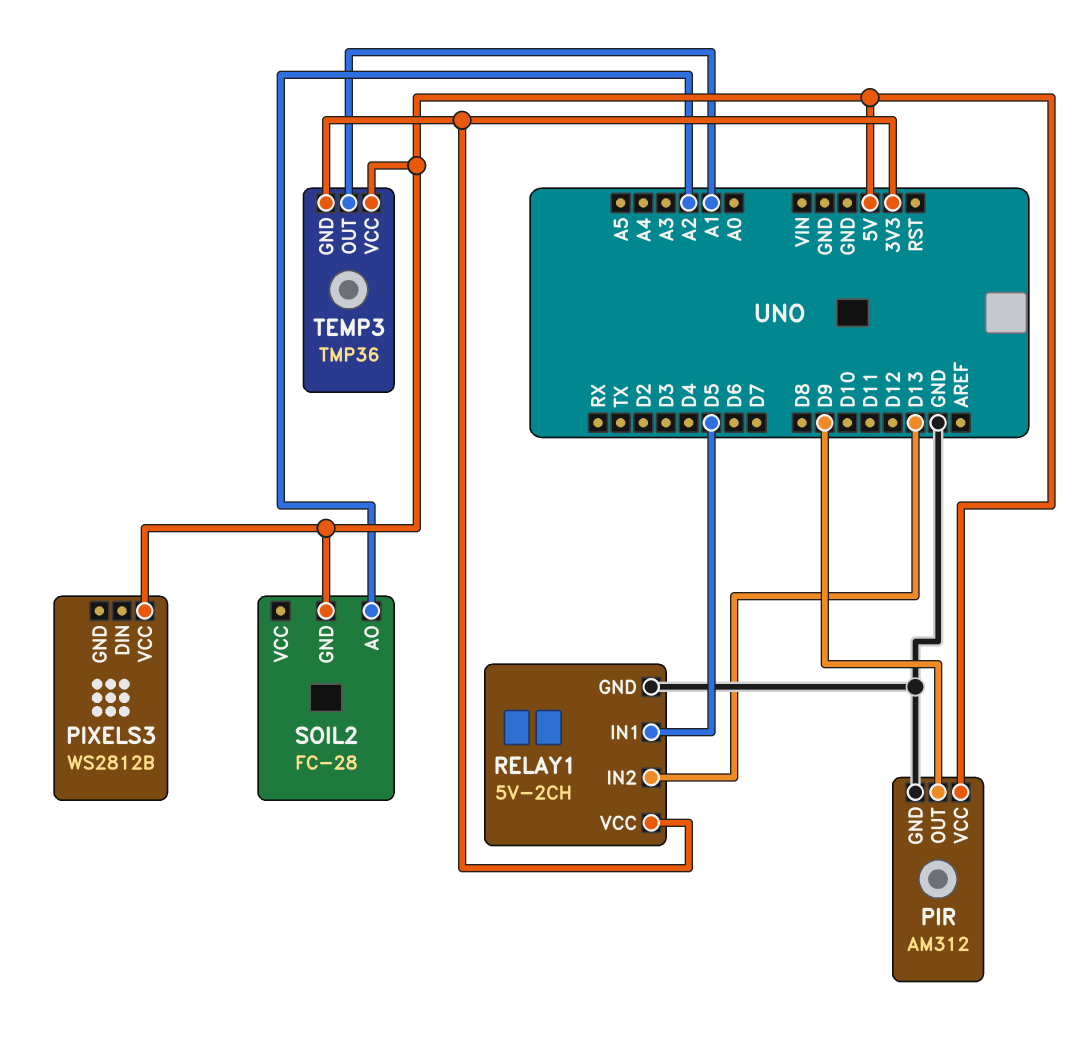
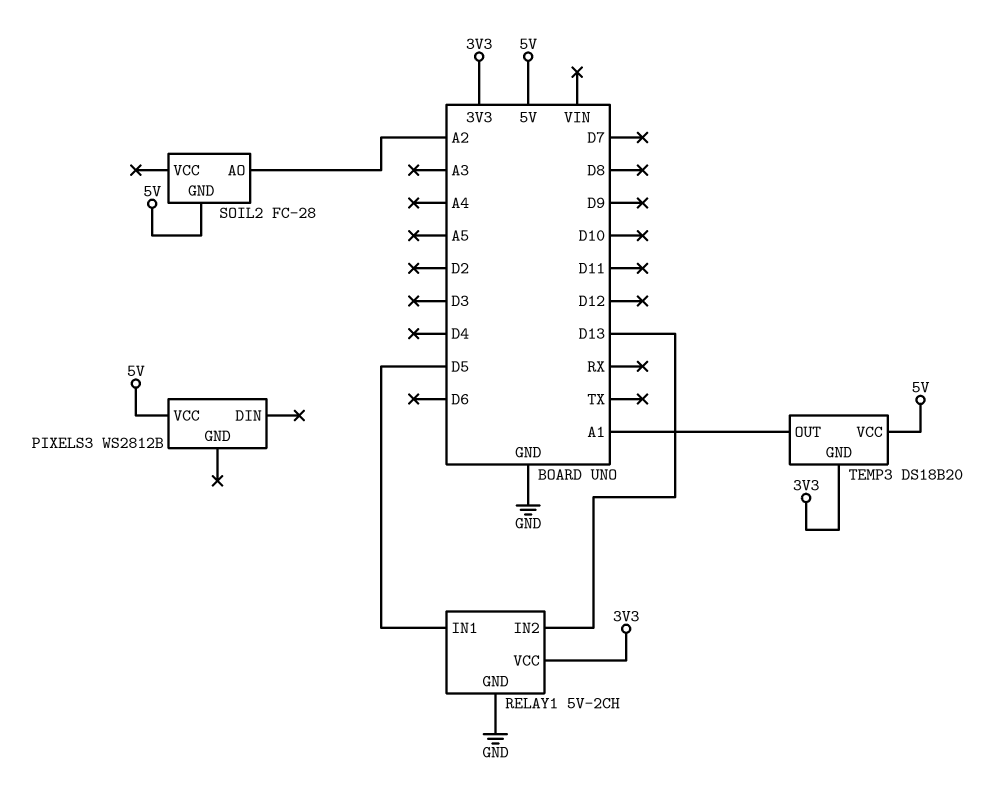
PIR: AM312 -> none
PIR pin GND: GND -> none
PIR pin OUT: D9 -> none
PIR pin VCC: 5V -> none
TEMP3: TMP36 -> DS18B20

